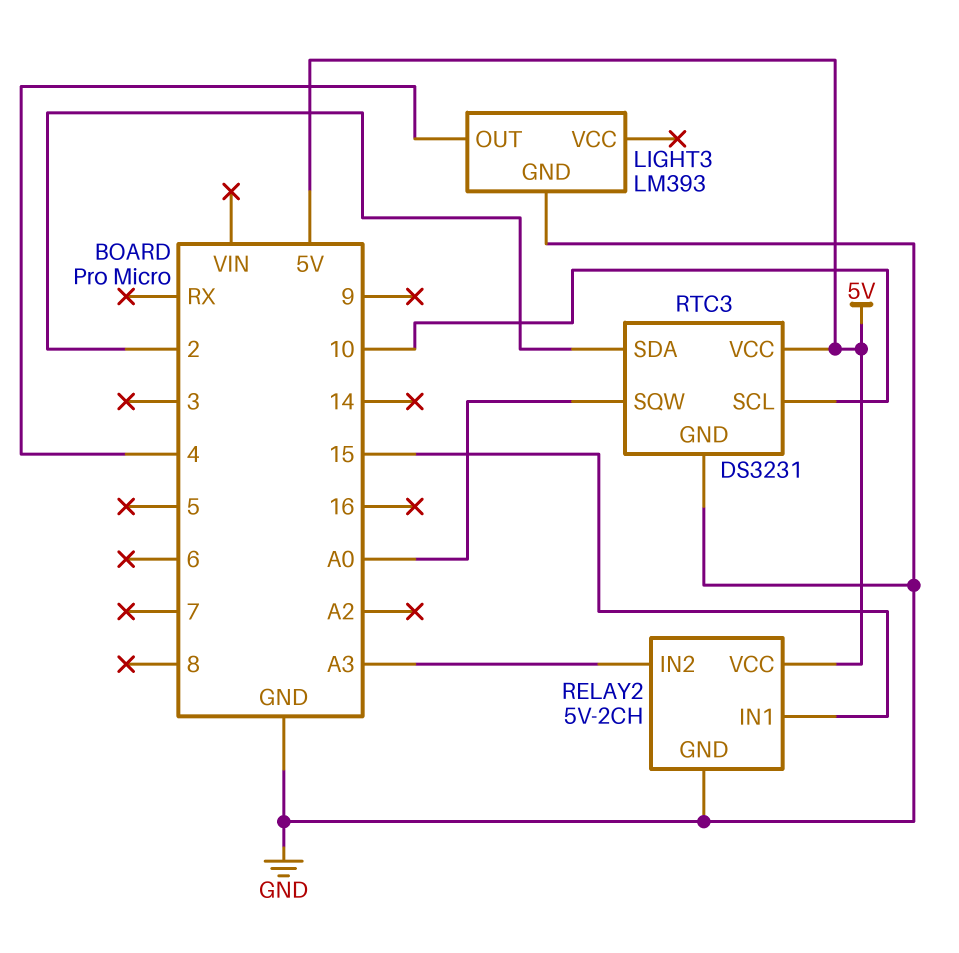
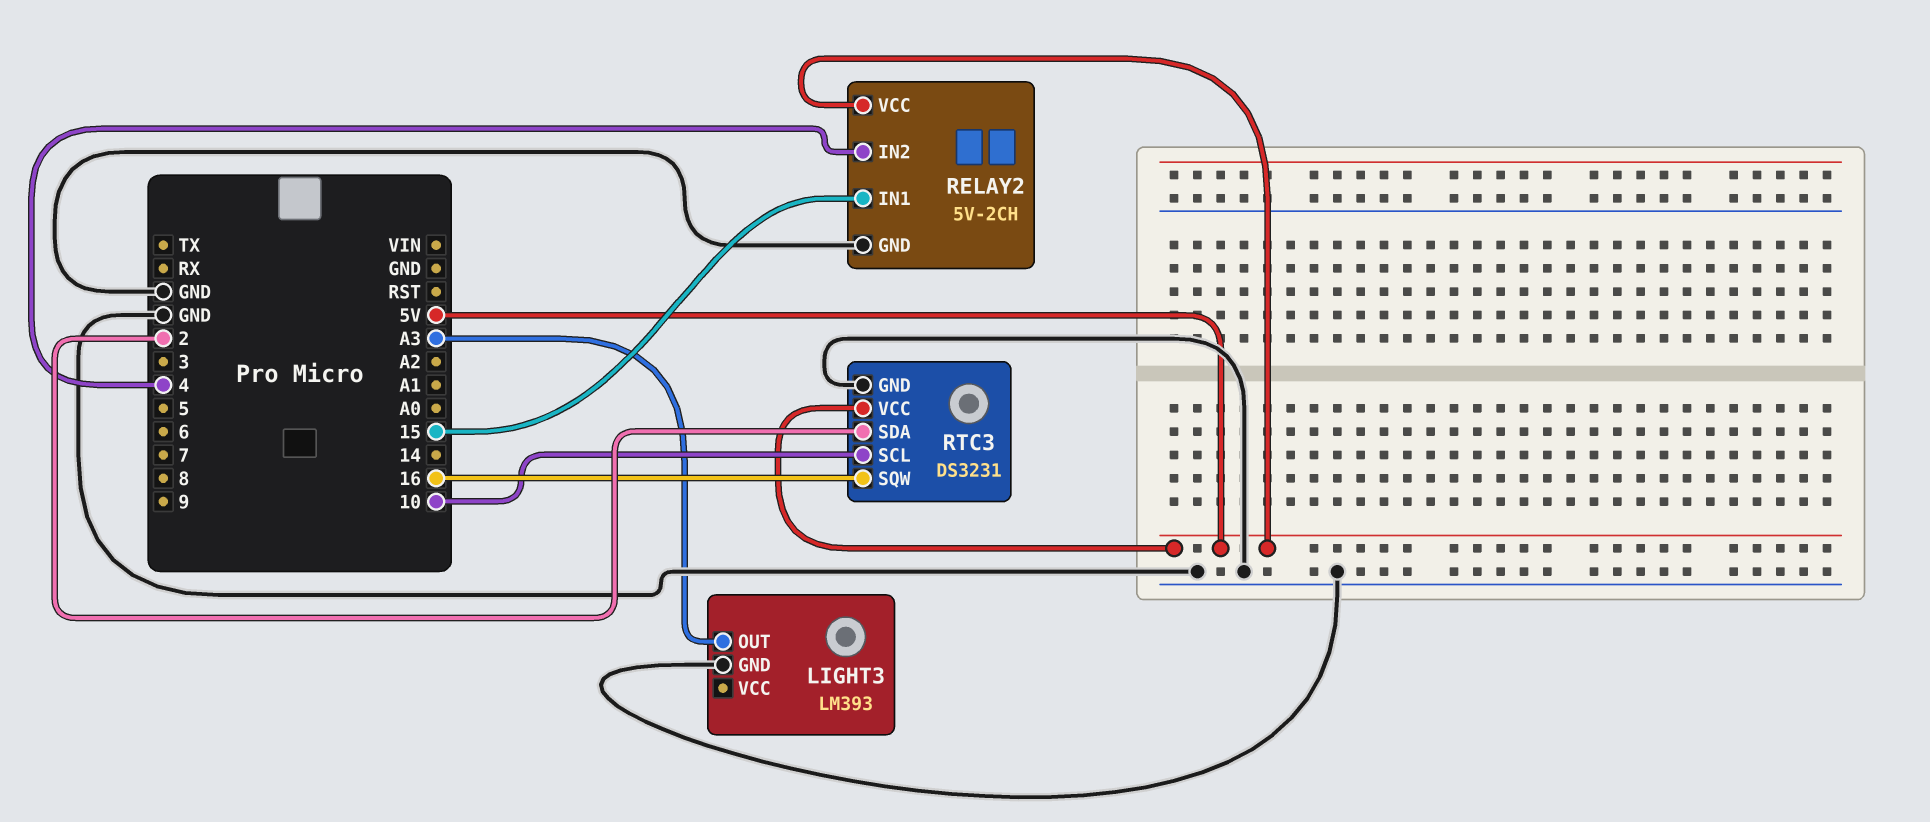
LIGHT3 pin OUT: 4 -> A3
RELAY2 pin IN2: A3 -> 4
RTC3 pin SQW: A0 -> 16

